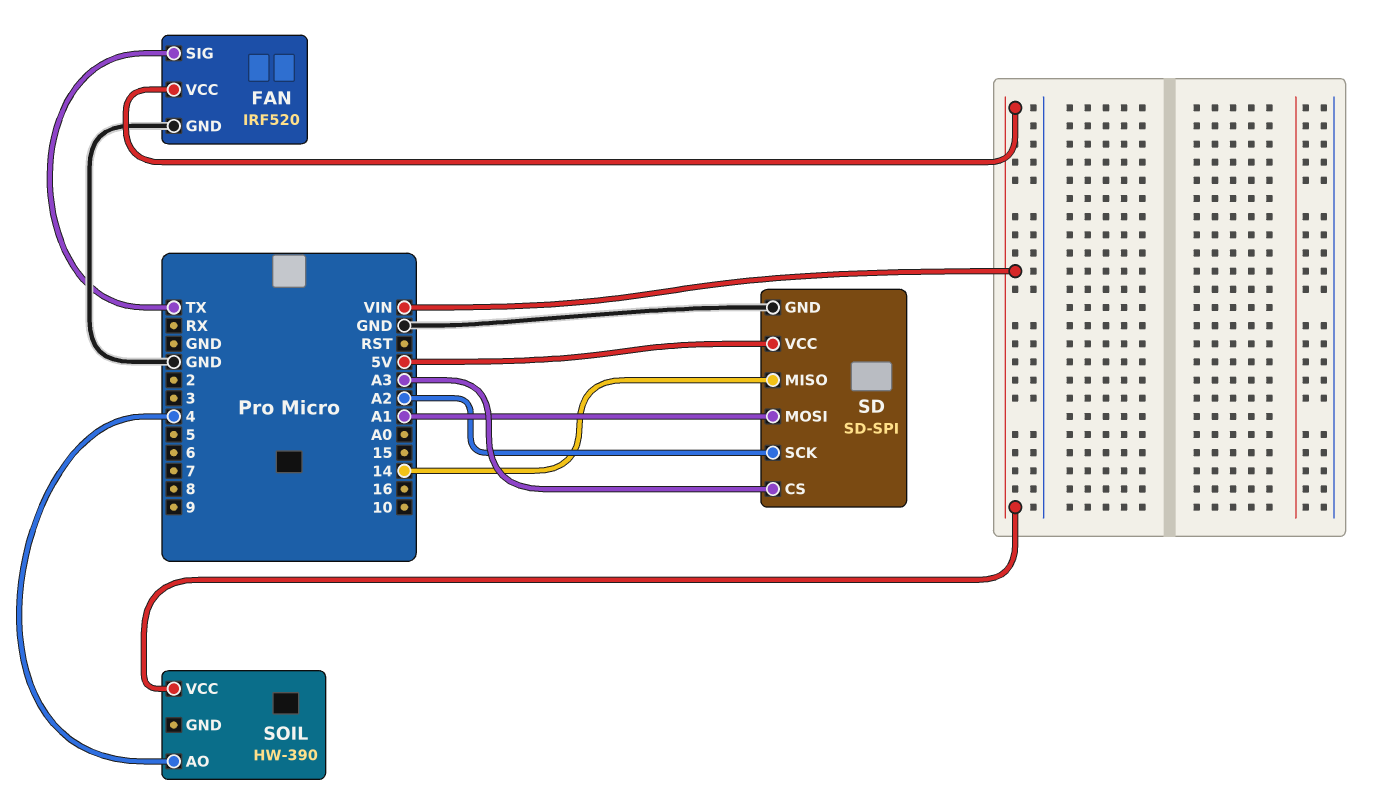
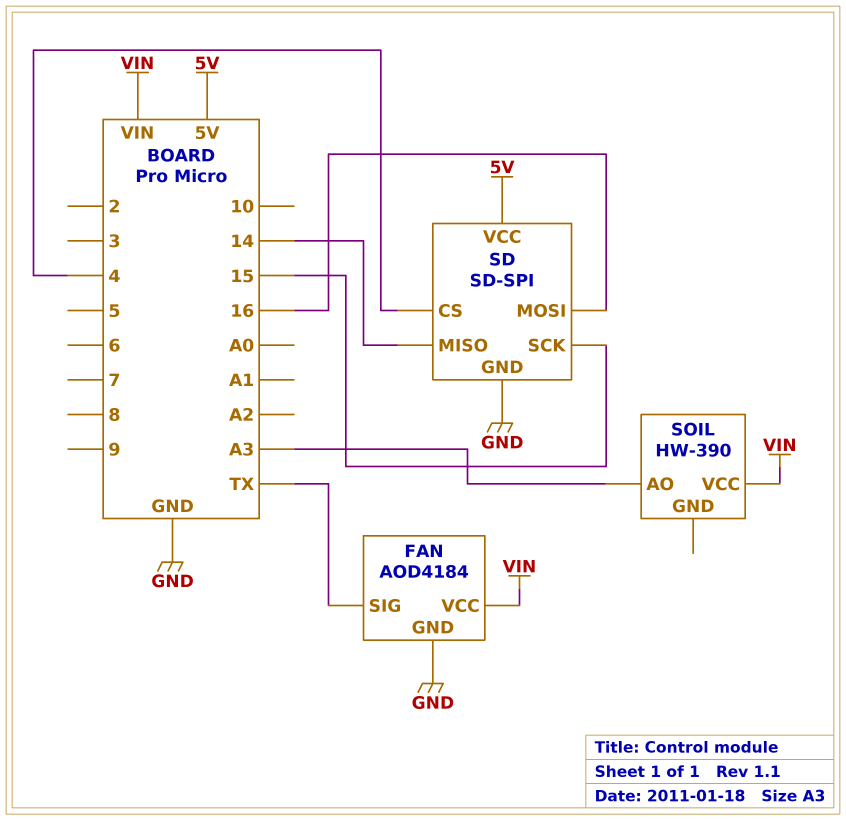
FAN: IRF520 -> AOD4184
SD pin CS: A3 -> 4
SD pin MOSI: A1 -> 16
SD pin SCK: A2 -> 15
SOIL pin AO: 4 -> A3

